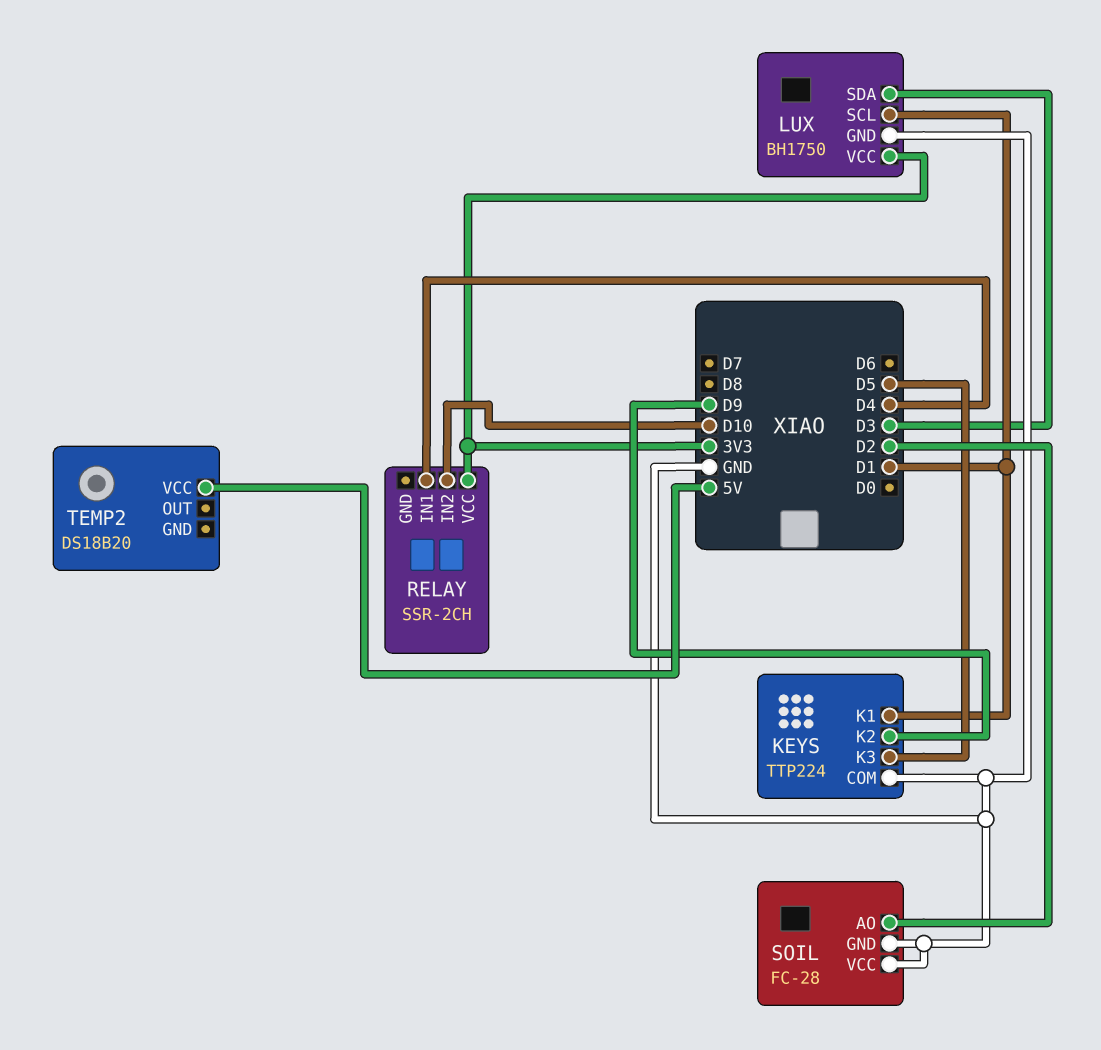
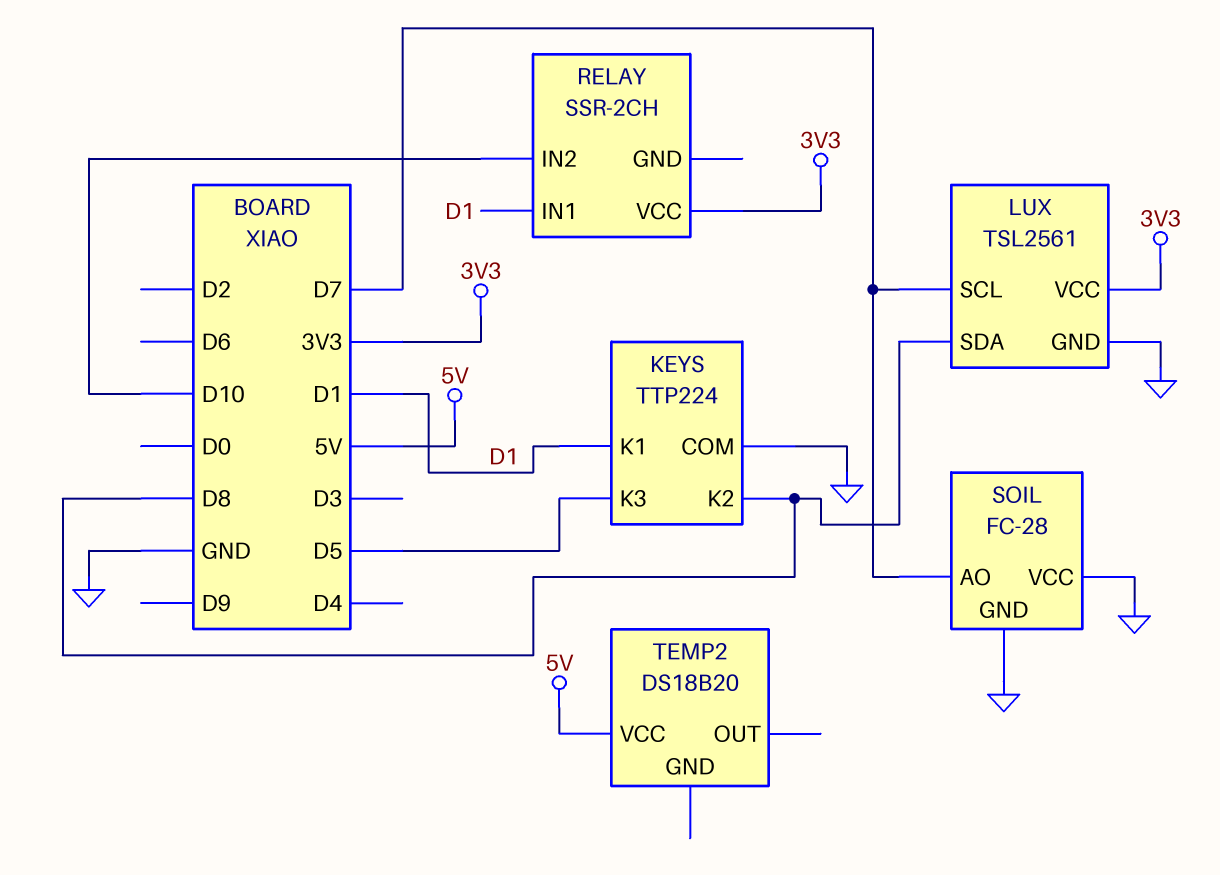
KEYS pin K2: D9 -> D8
LUX: BH1750 -> TSL2561
LUX pin SCL: D1 -> D7
LUX pin SDA: D3 -> D8
RELAY pin IN1: D4 -> D1
SOIL pin AO: D2 -> D7

